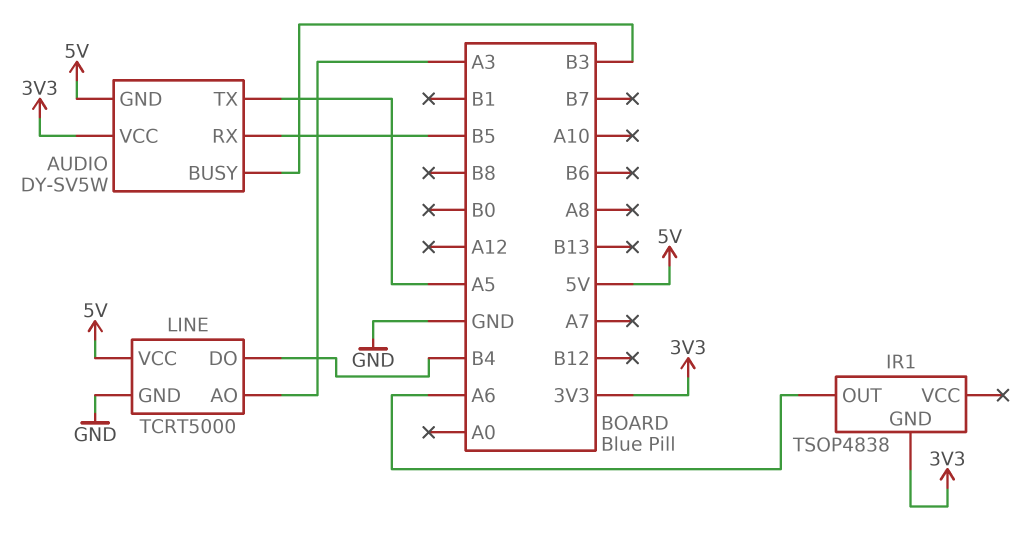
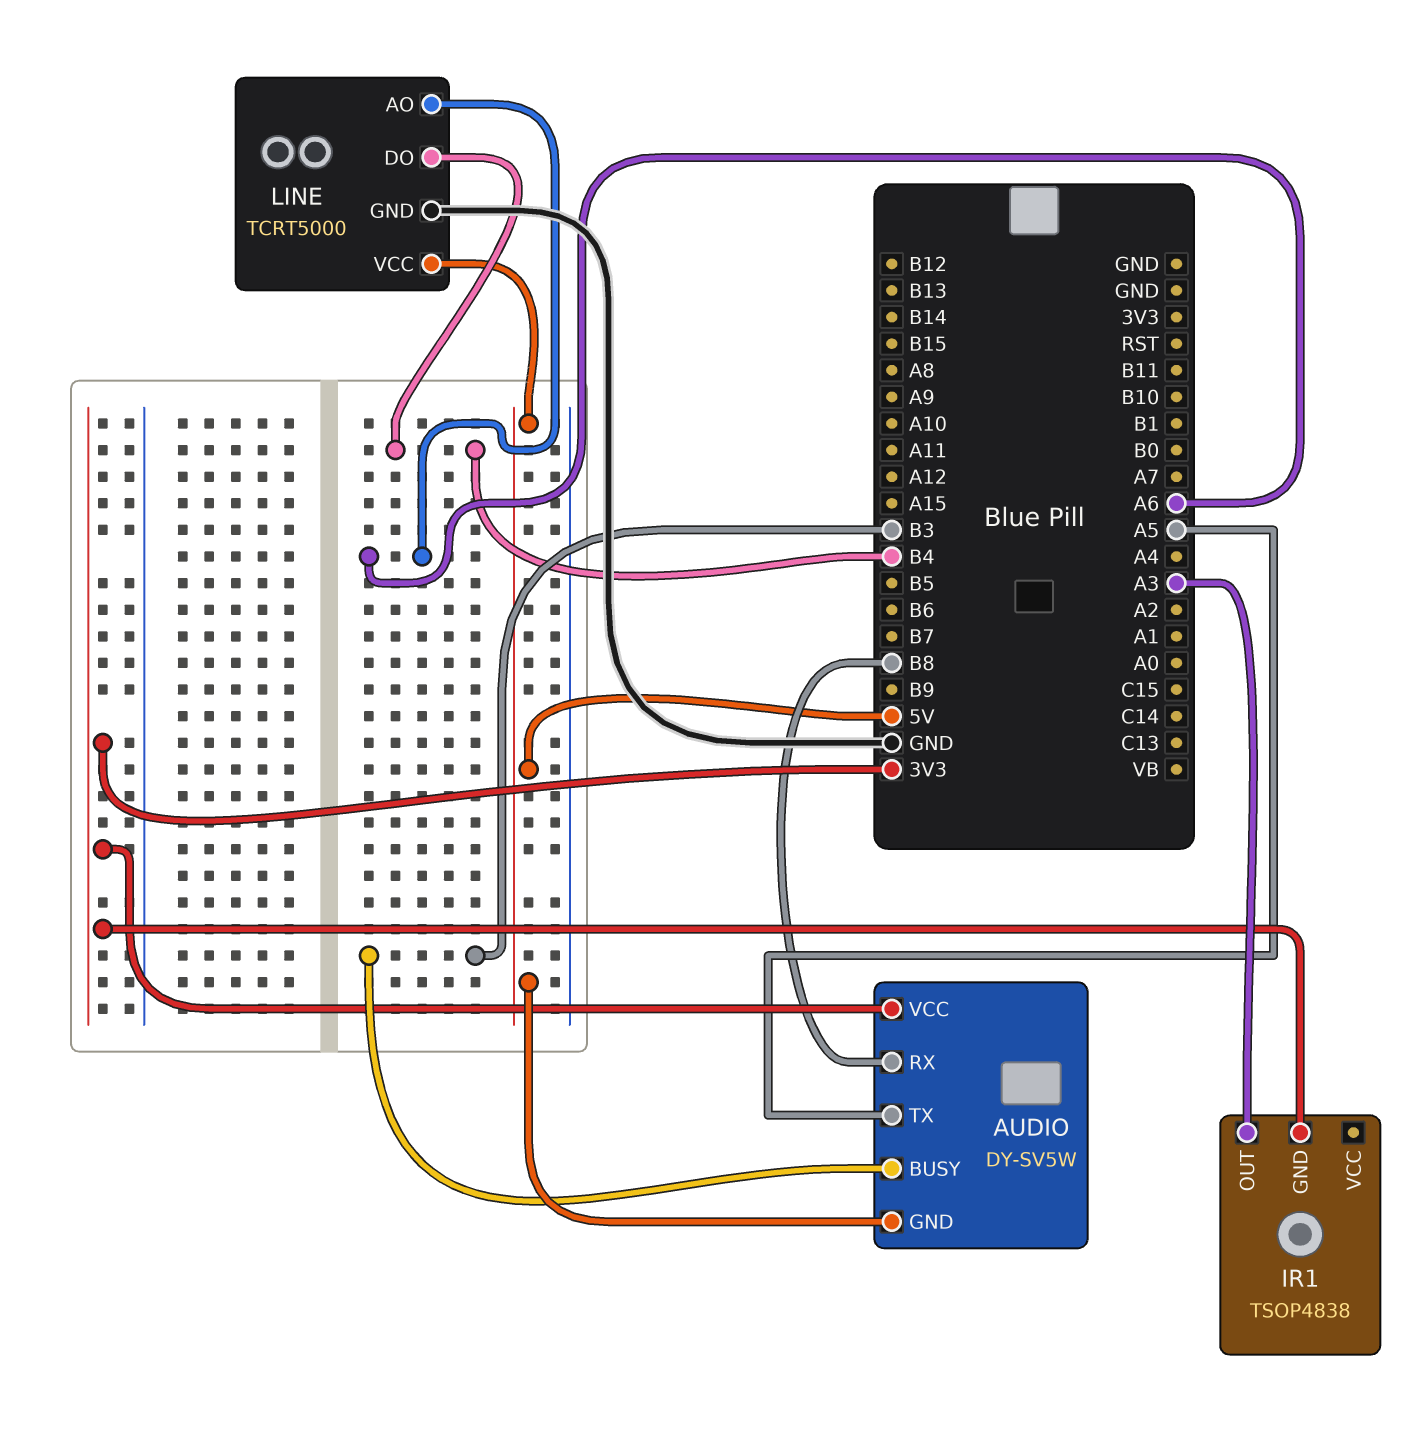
AUDIO pin RX: B5 -> B8
IR1 pin OUT: A6 -> A3
LINE pin AO: A3 -> A6

